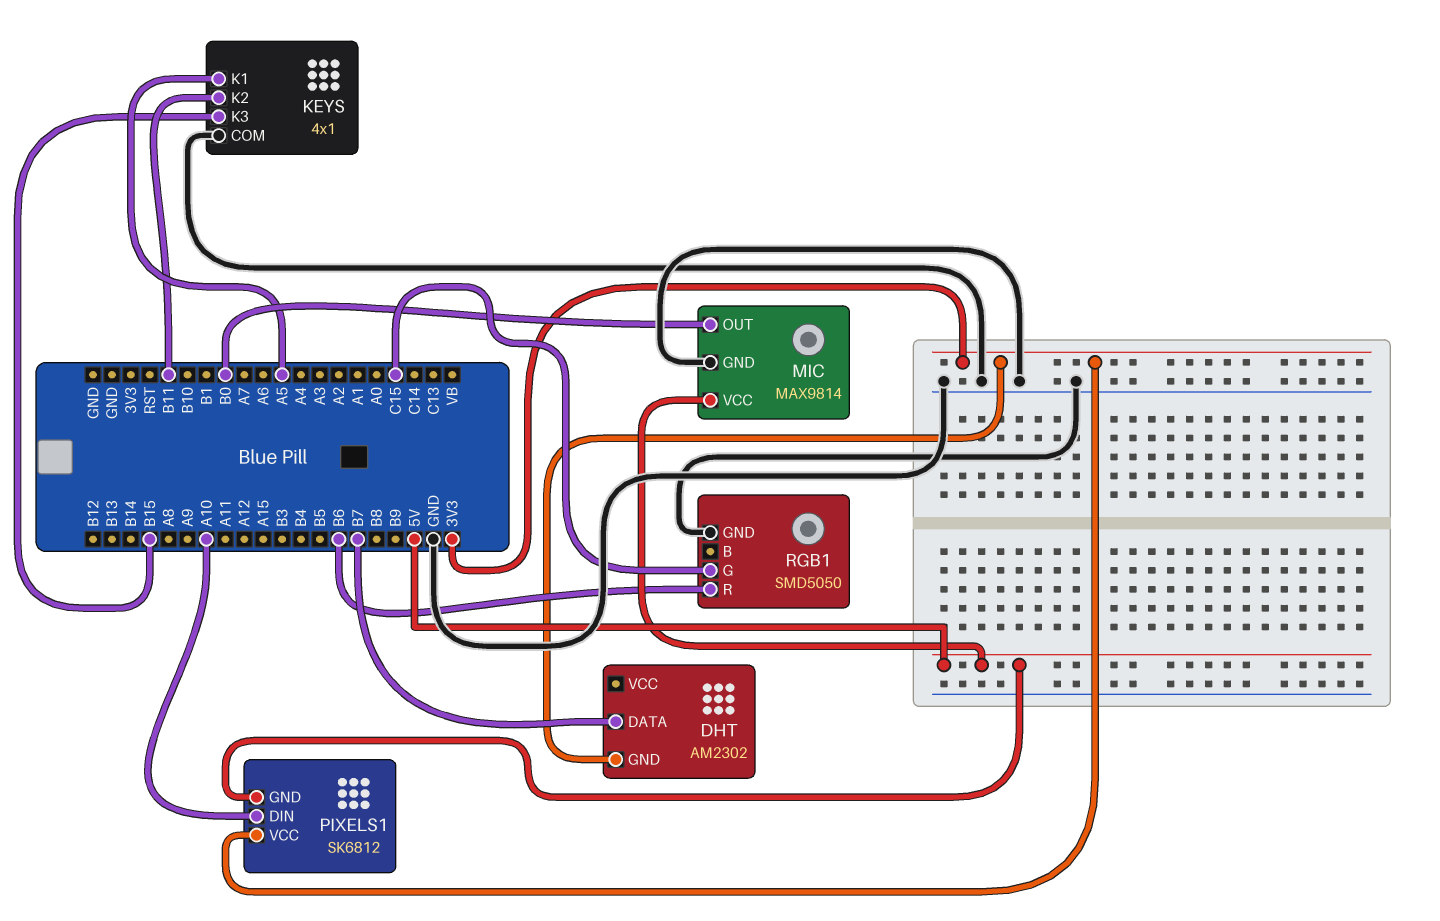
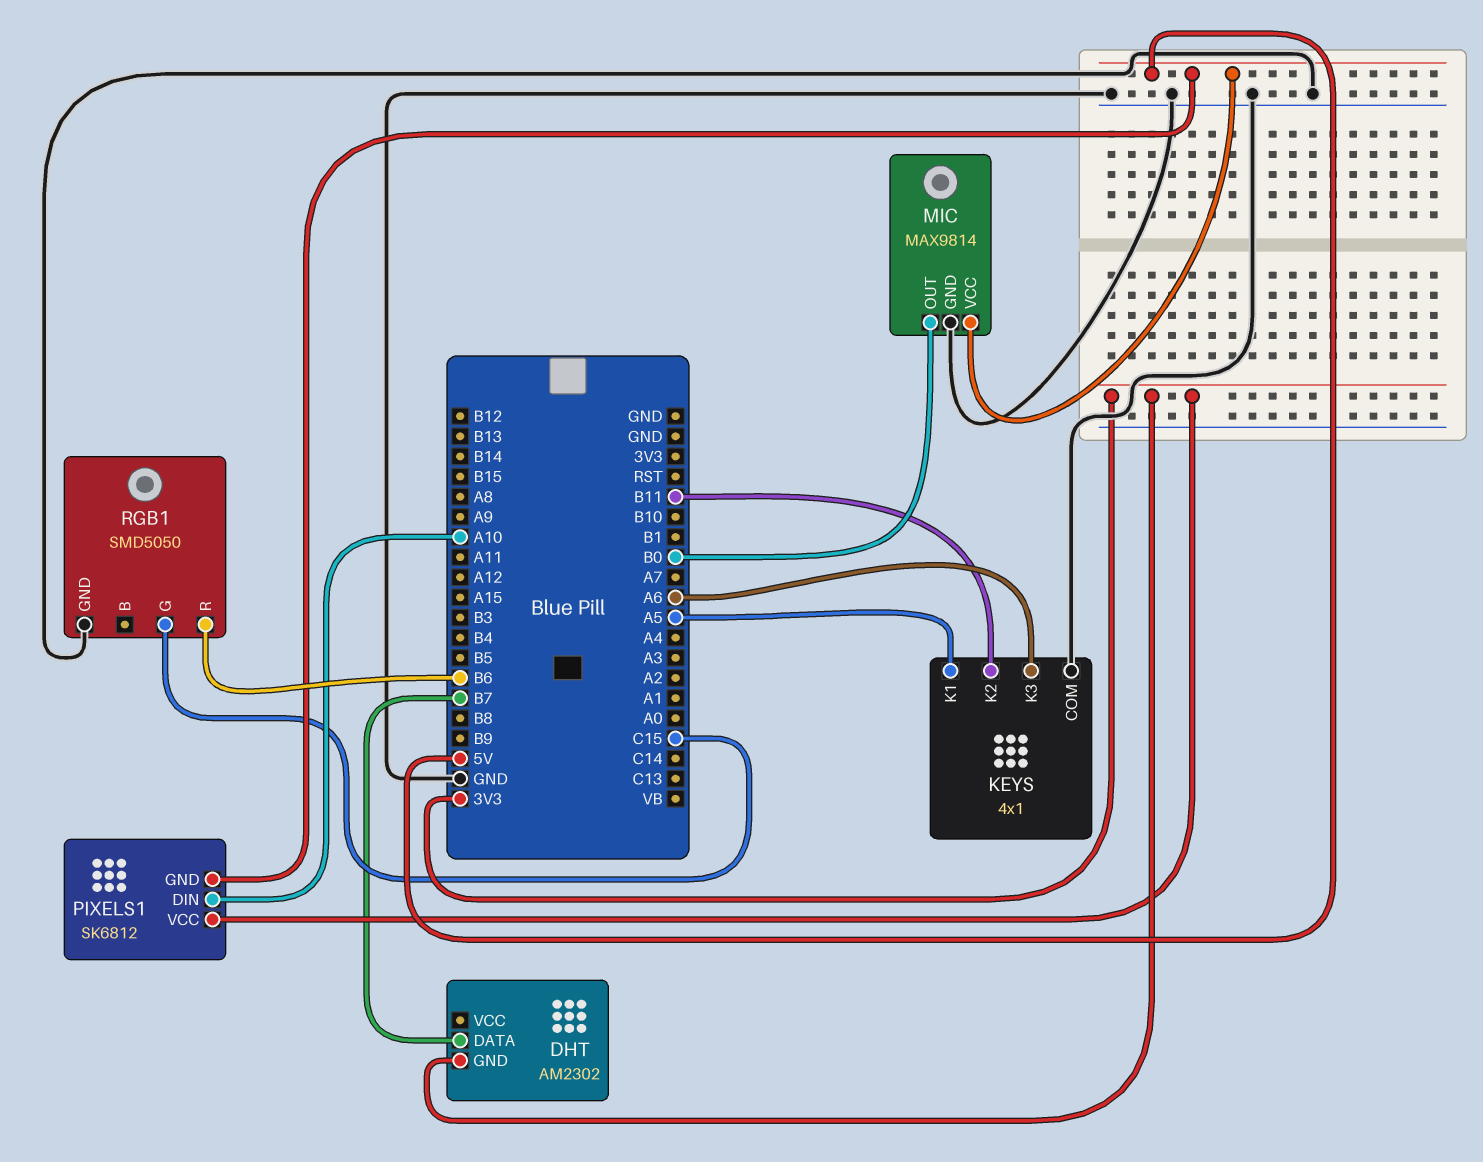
KEYS pin K3: B15 -> A6

